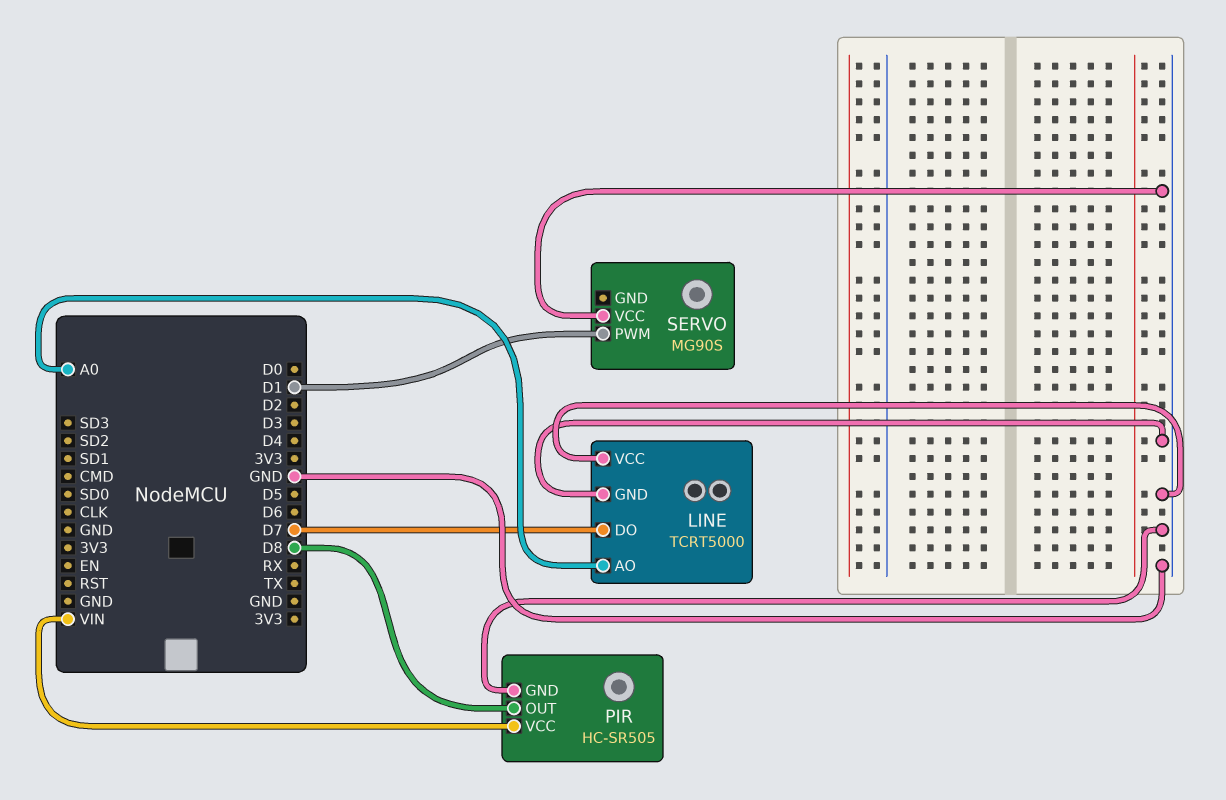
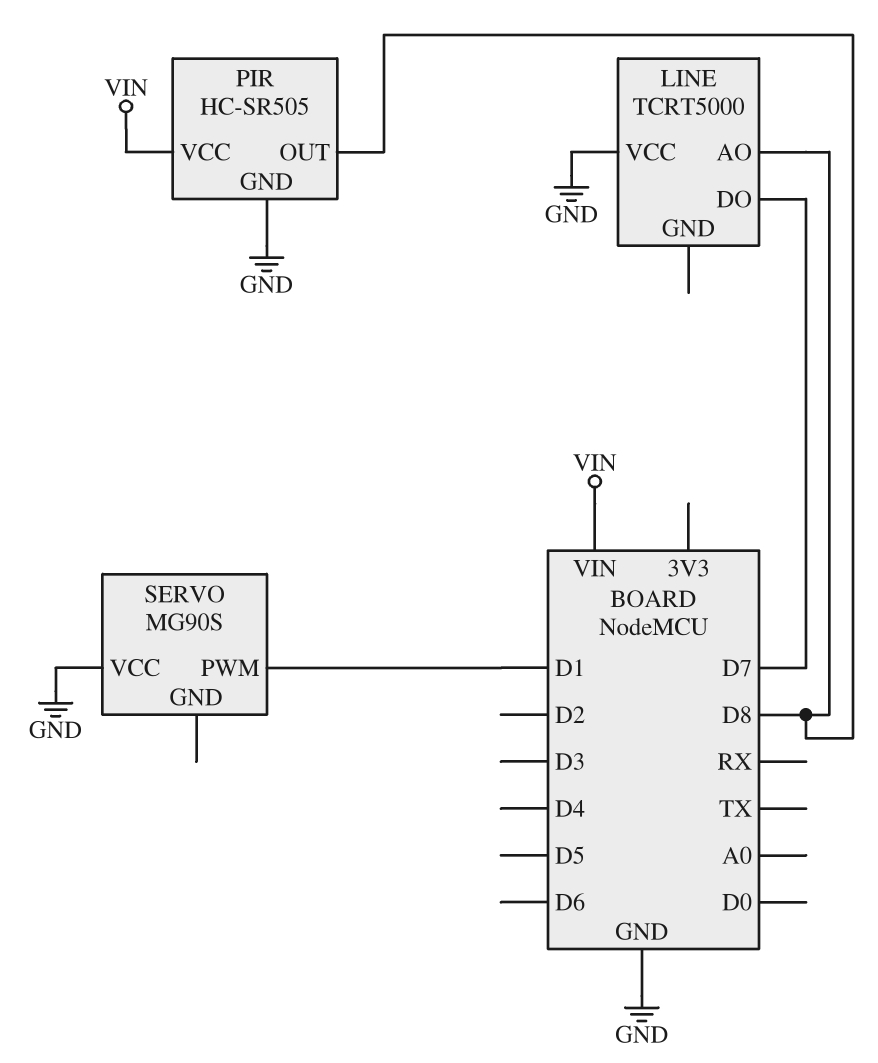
LINE pin AO: A0 -> D8
LINE pin GND: GND -> none

